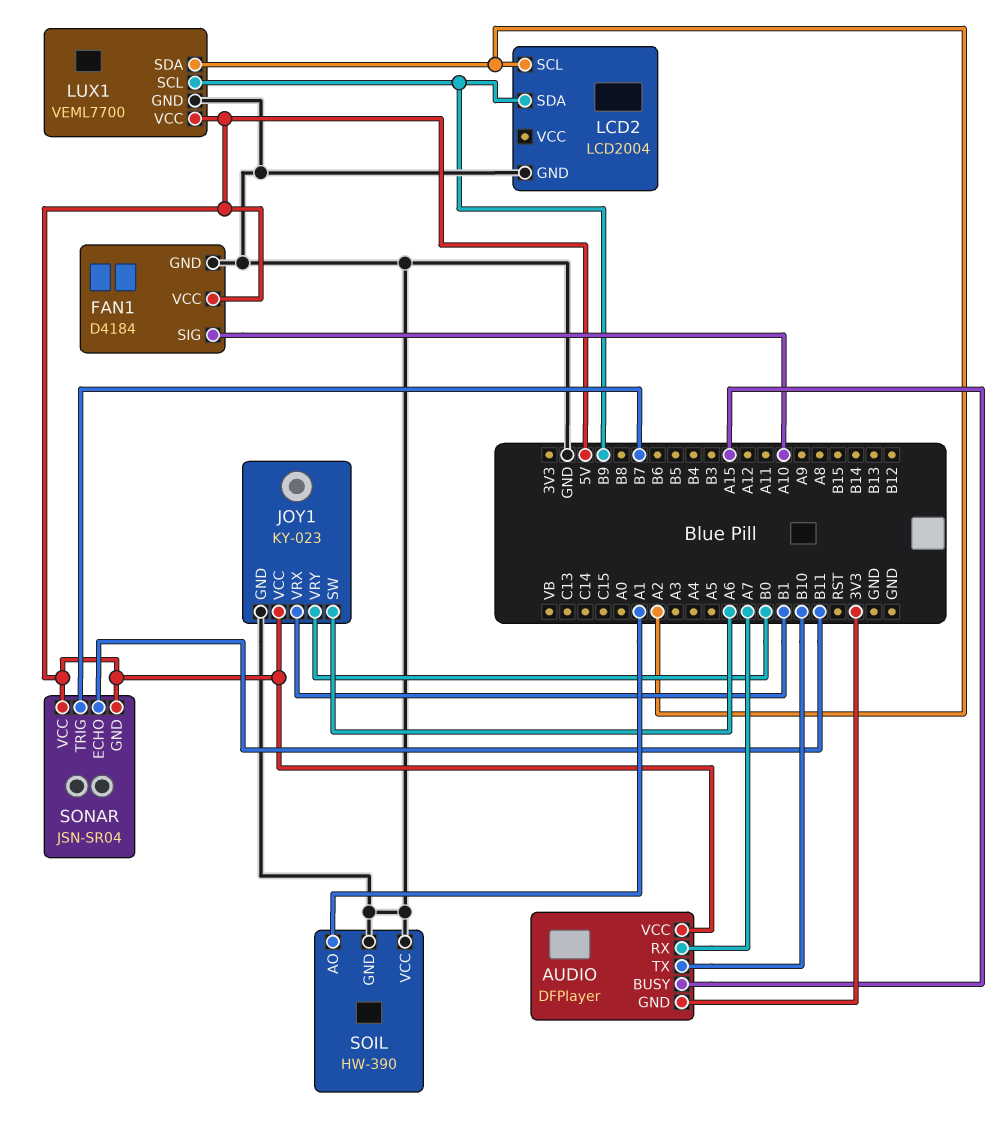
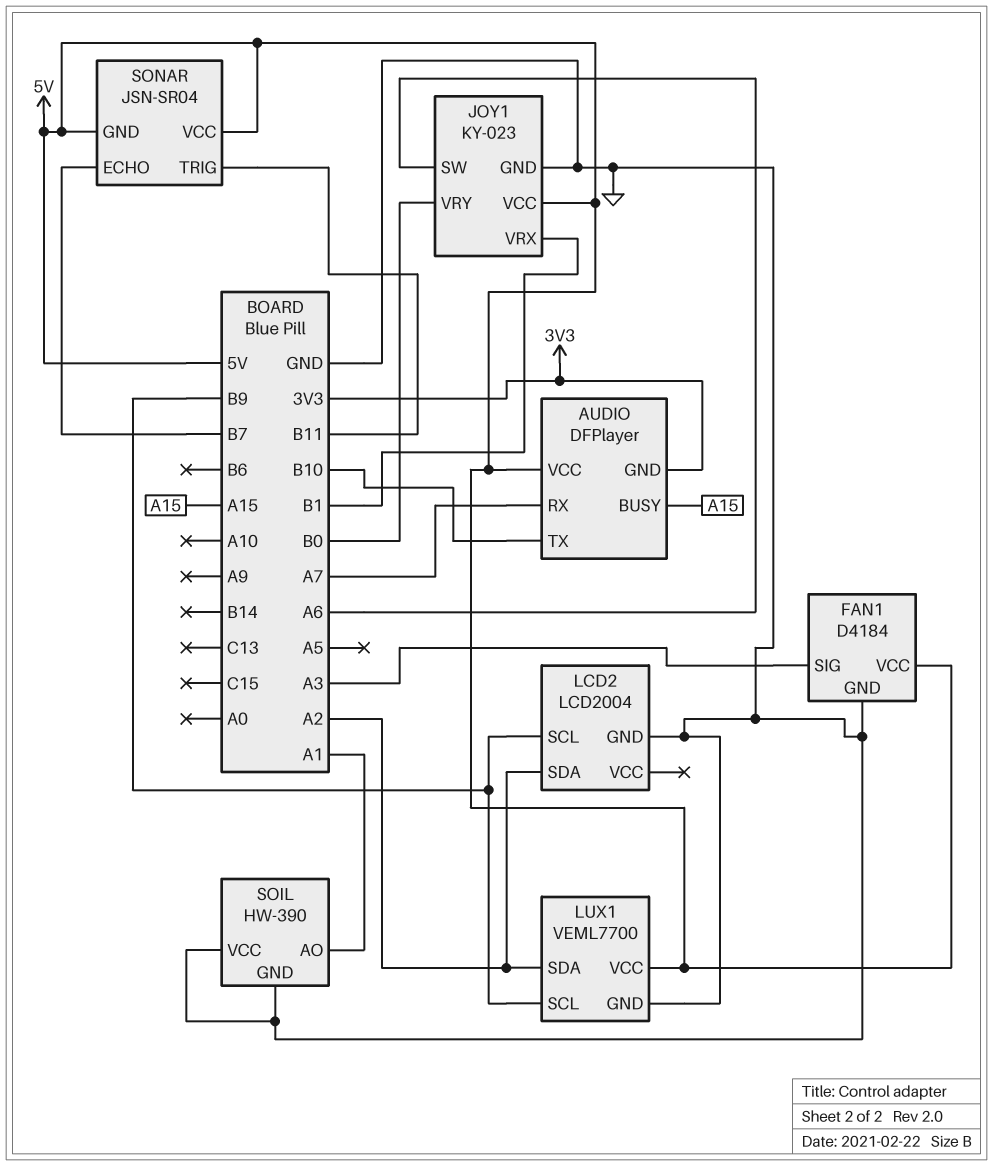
FAN1 pin SIG: A10 -> A3
LCD2 pin SCL: A2 -> B9
LCD2 pin SDA: B9 -> A2
SONAR pin ECHO: B11 -> B7
SONAR pin TRIG: B7 -> B11

